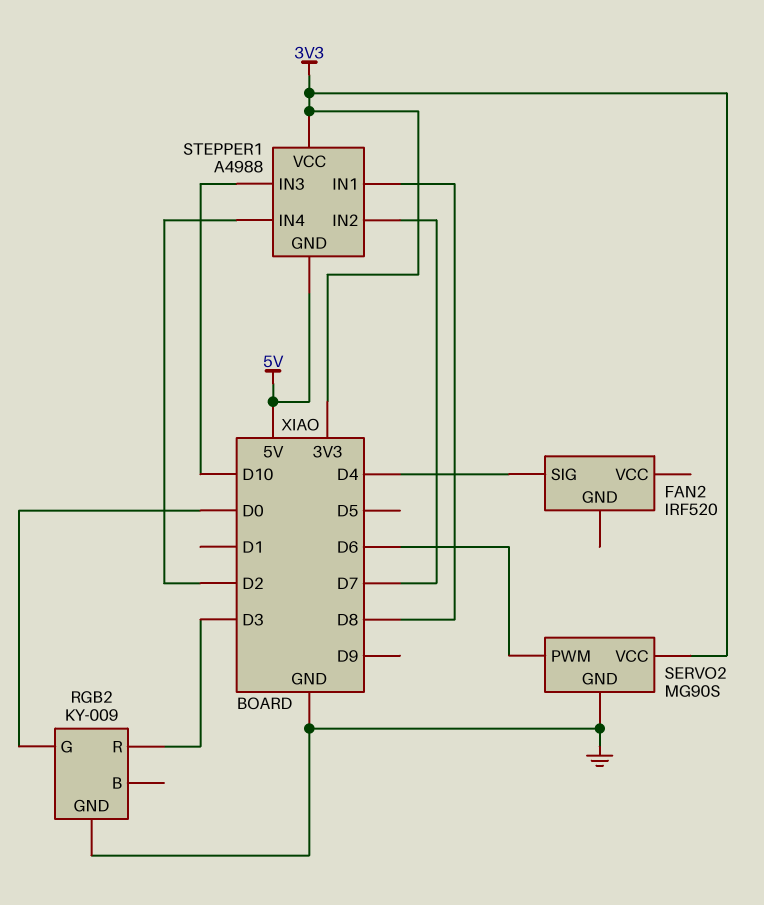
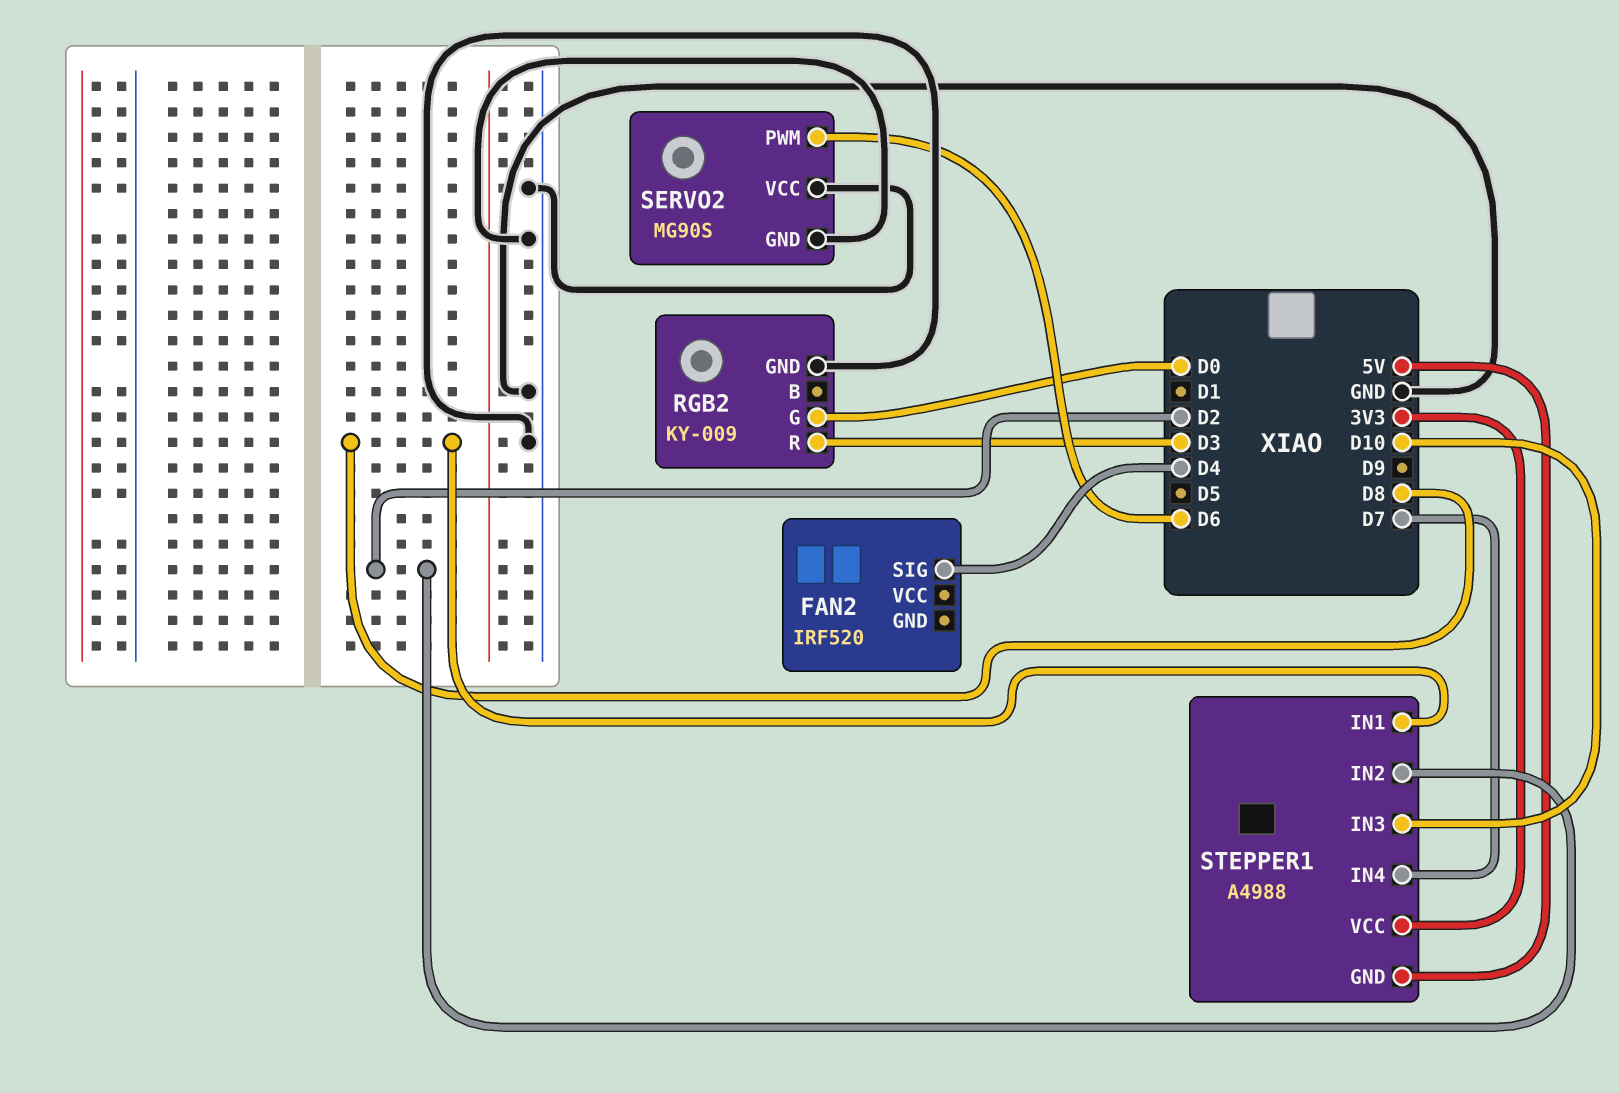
SERVO2 pin VCC: 3V3 -> GND
STEPPER1 pin IN2: D7 -> D2
STEPPER1 pin IN4: D2 -> D7

